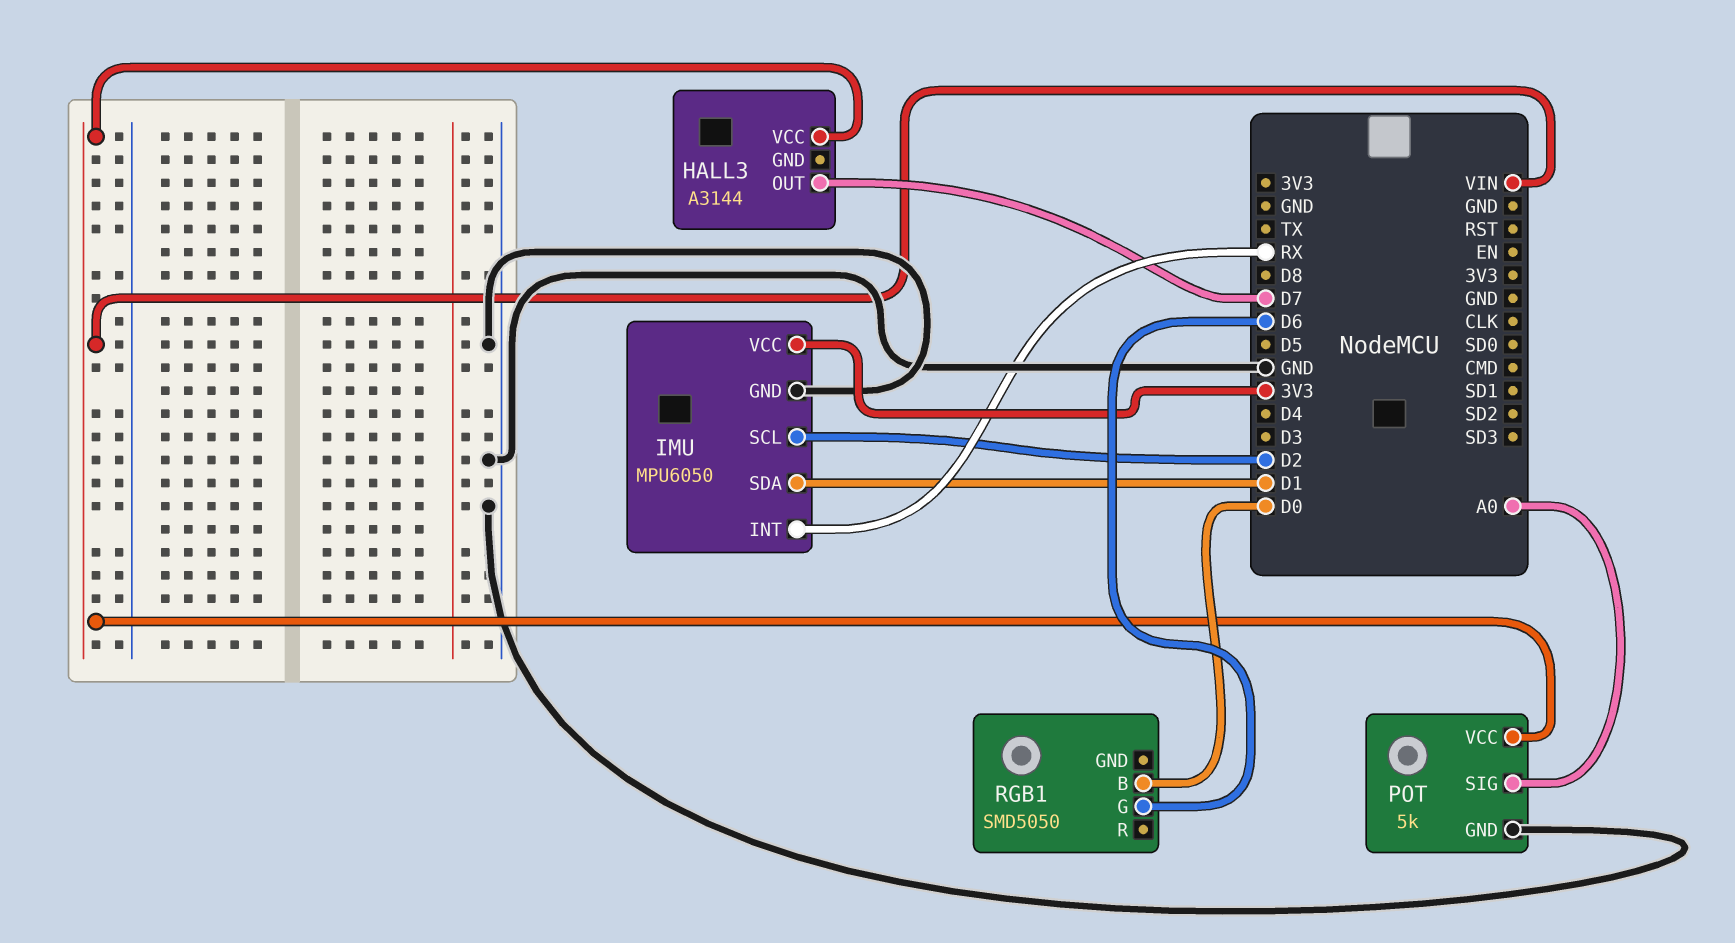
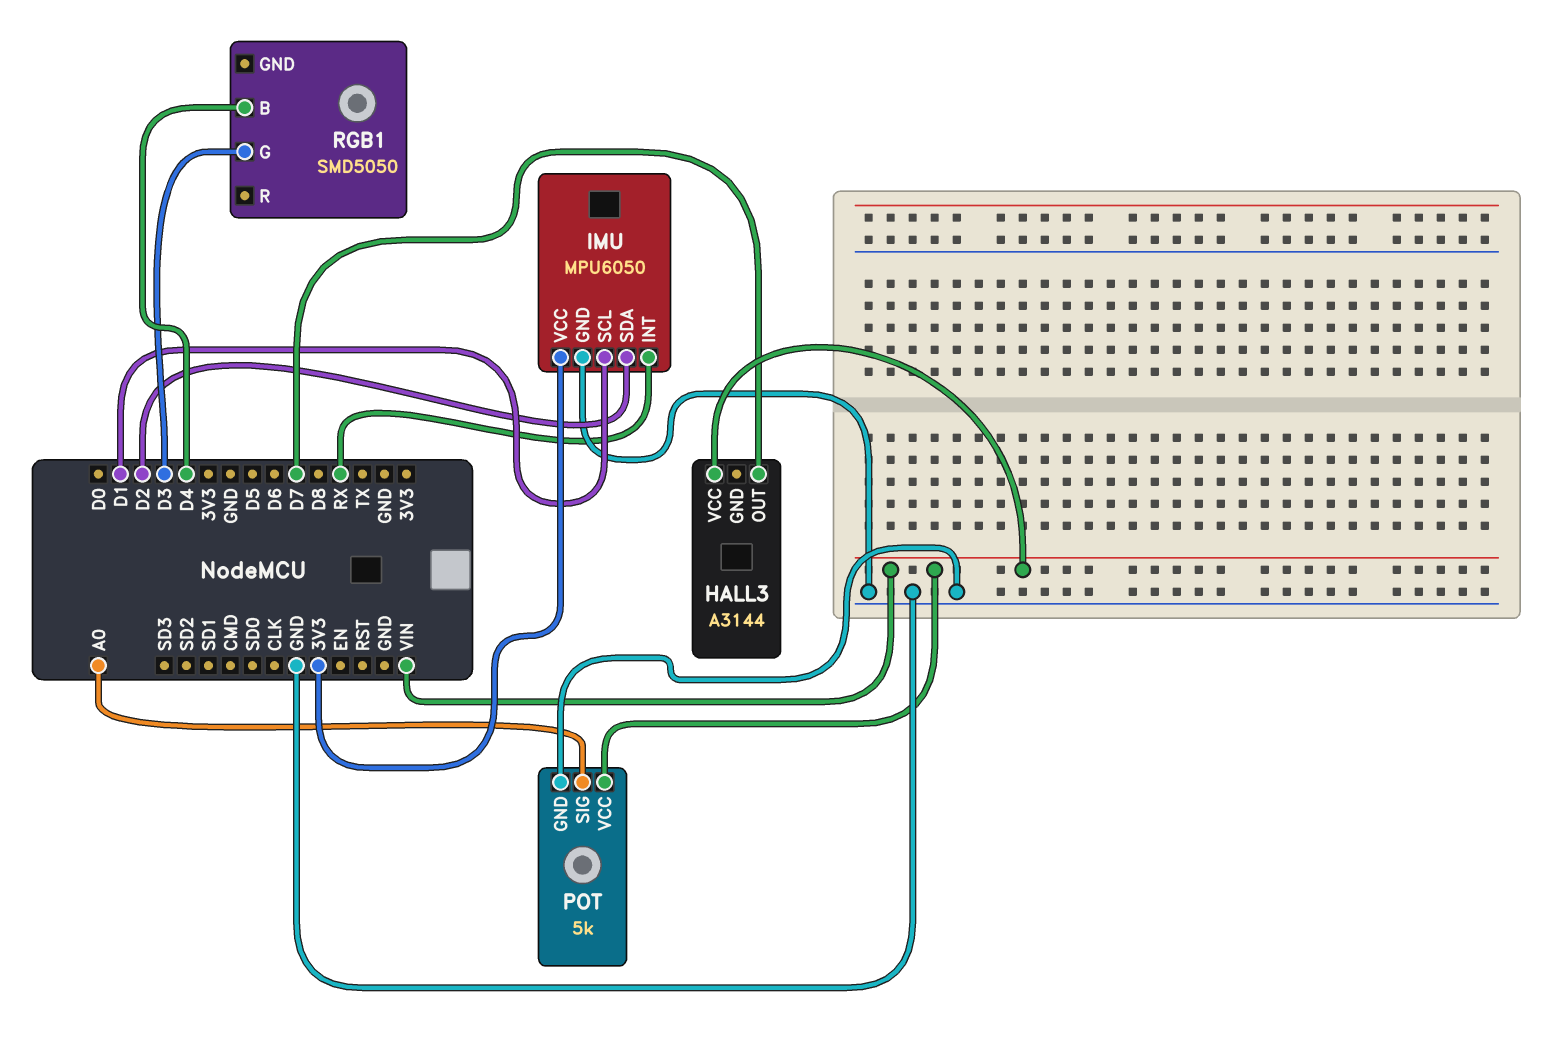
IMU pin SCL: D2 -> D1
IMU pin SDA: D1 -> D2
RGB1 pin B: D0 -> D4
RGB1 pin G: D6 -> D3

